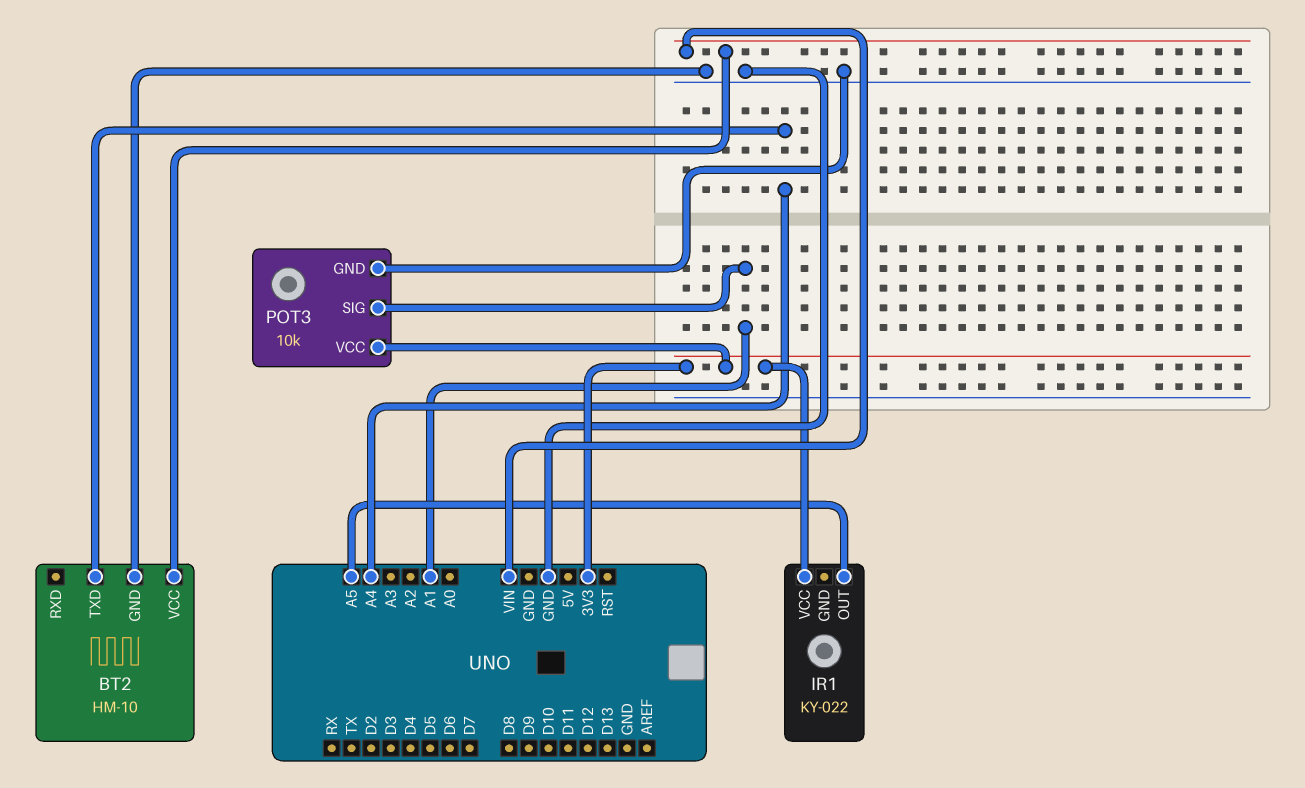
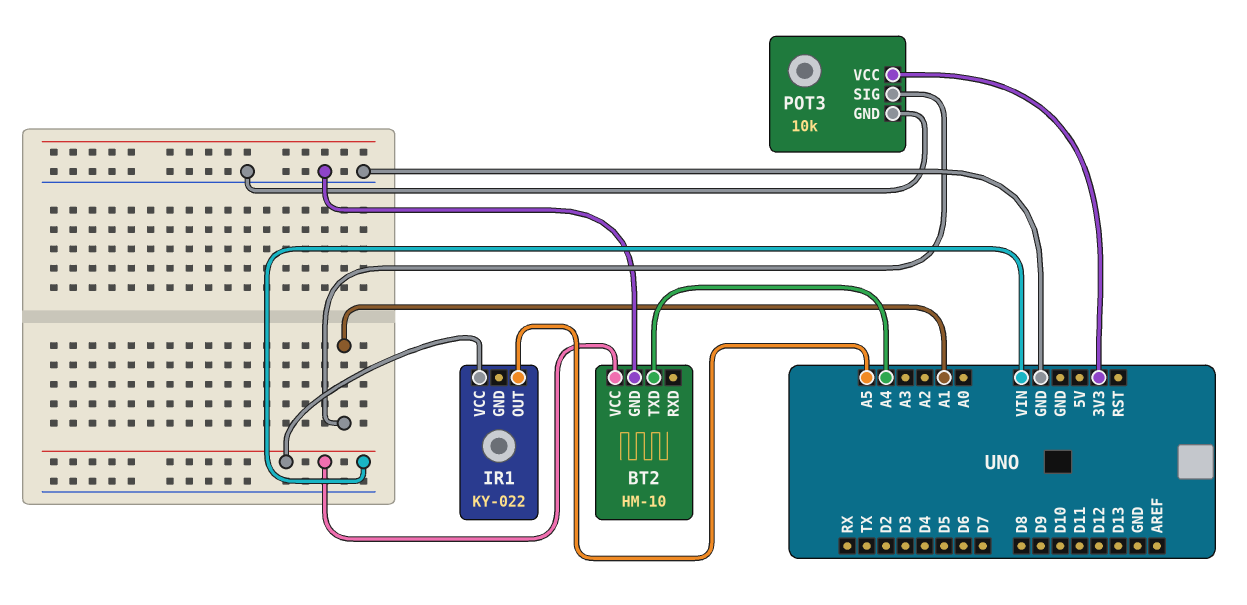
IR1 pin VCC: 3V3 -> VIN

